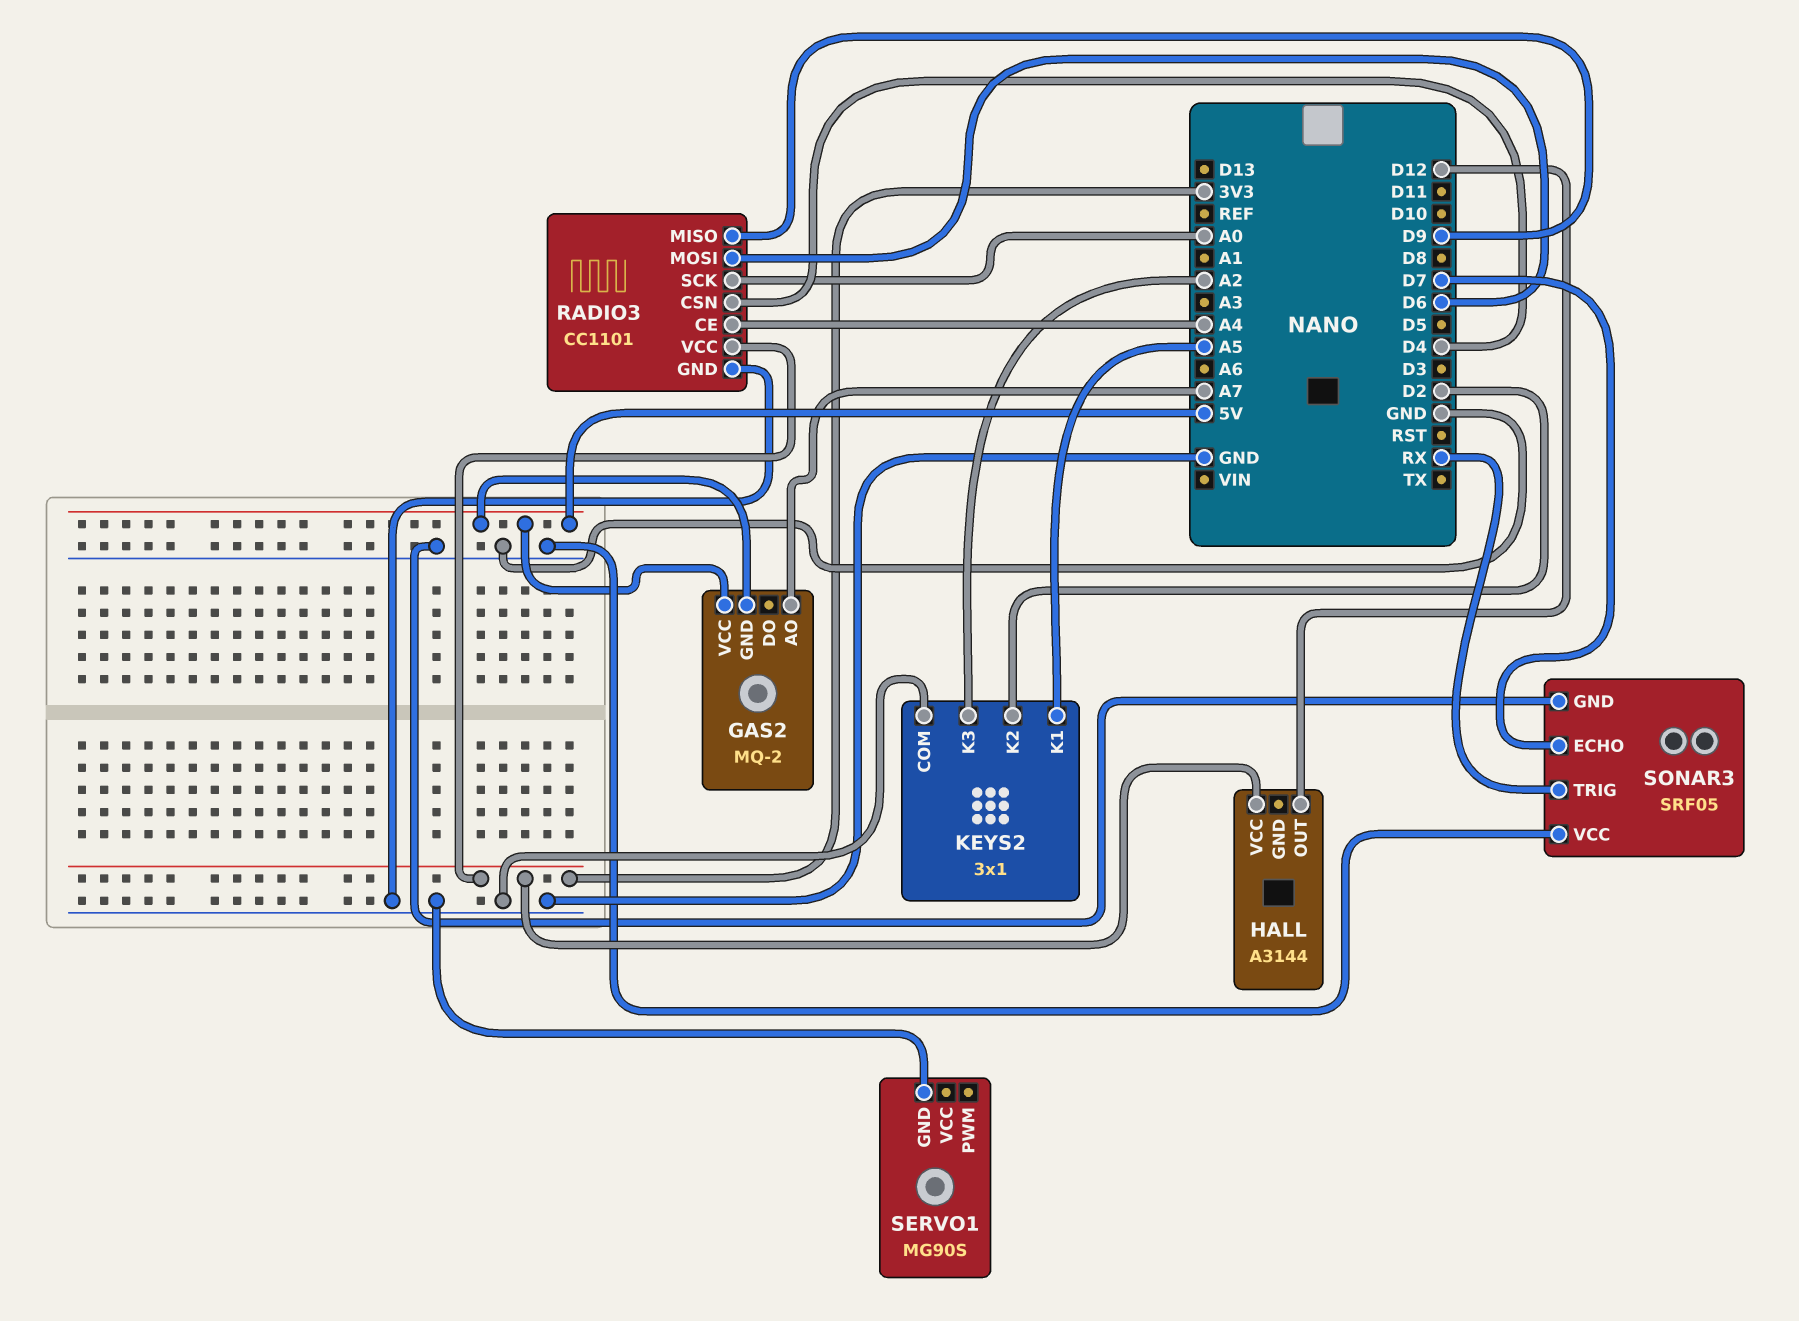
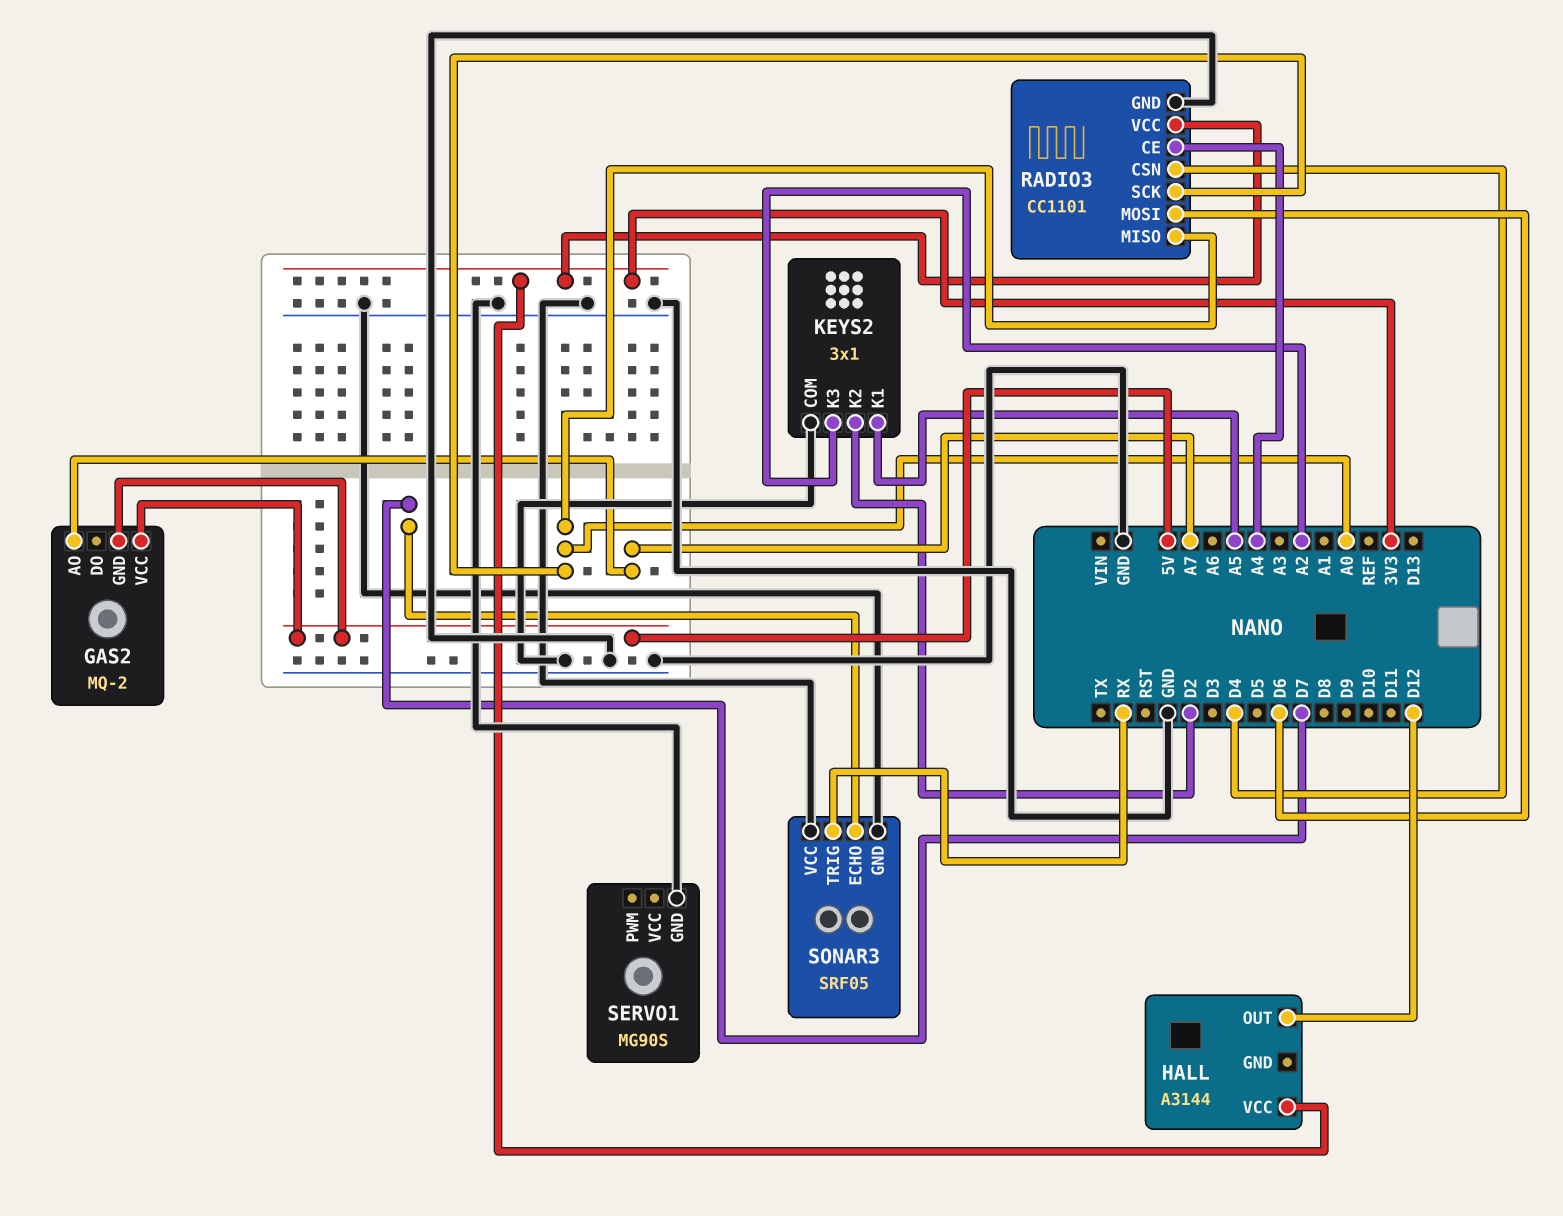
RADIO3 pin MISO: D9 -> A0

